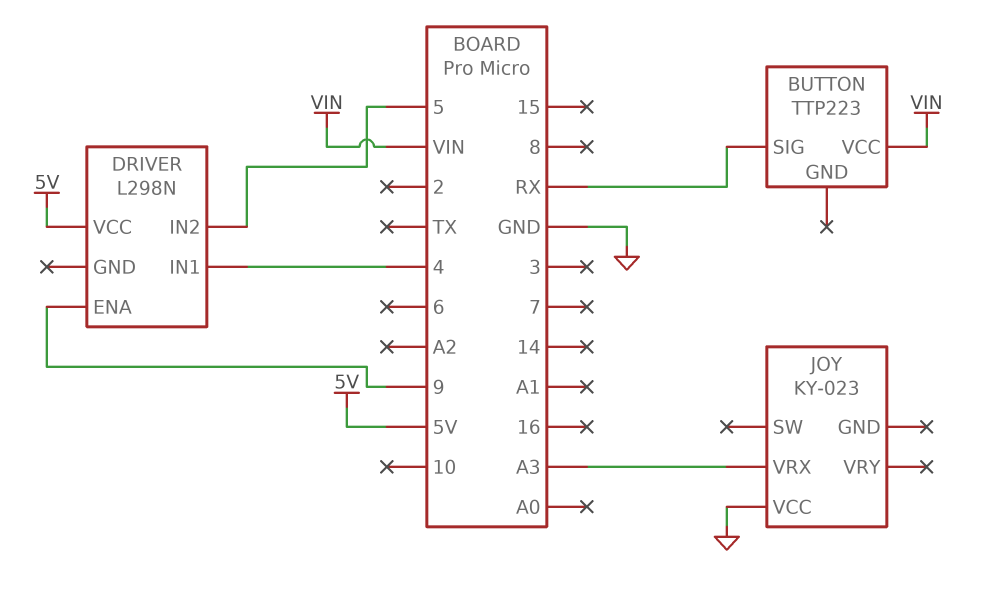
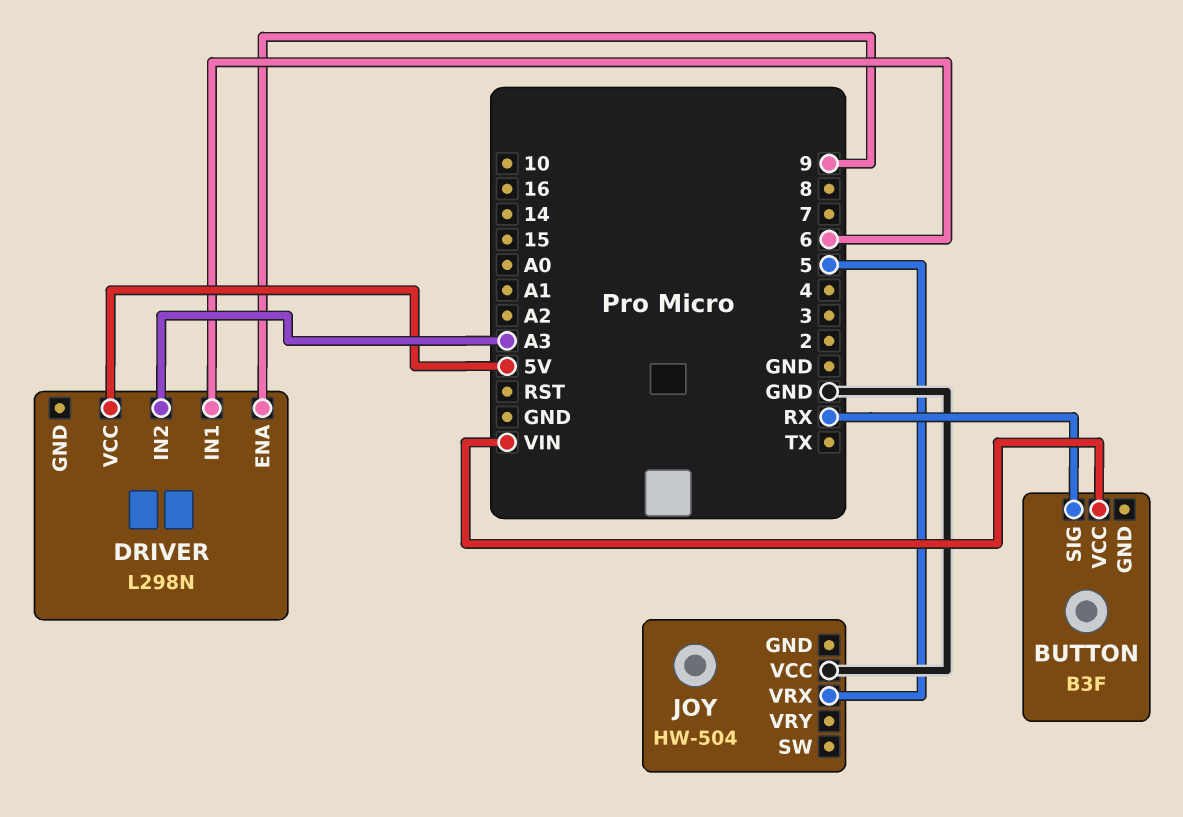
BUTTON: TTP223 -> B3F
DRIVER pin IN1: 4 -> 6
DRIVER pin IN2: 5 -> A3
JOY: KY-023 -> HW-504
JOY pin VRX: A3 -> 5

